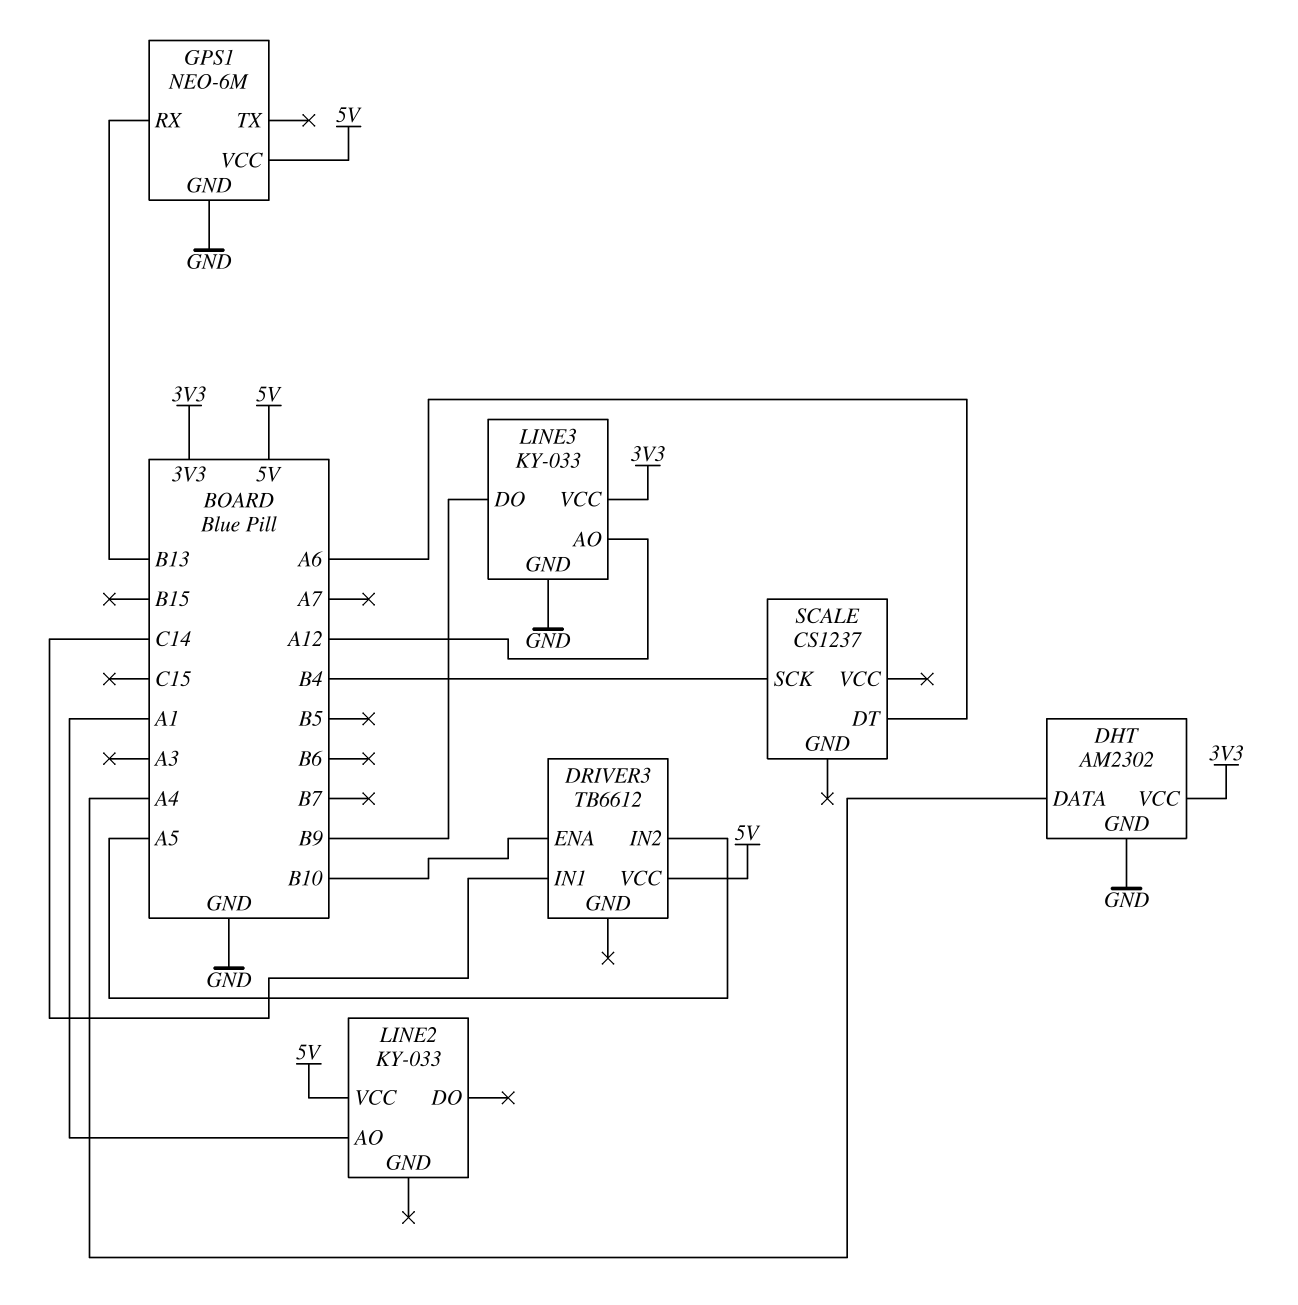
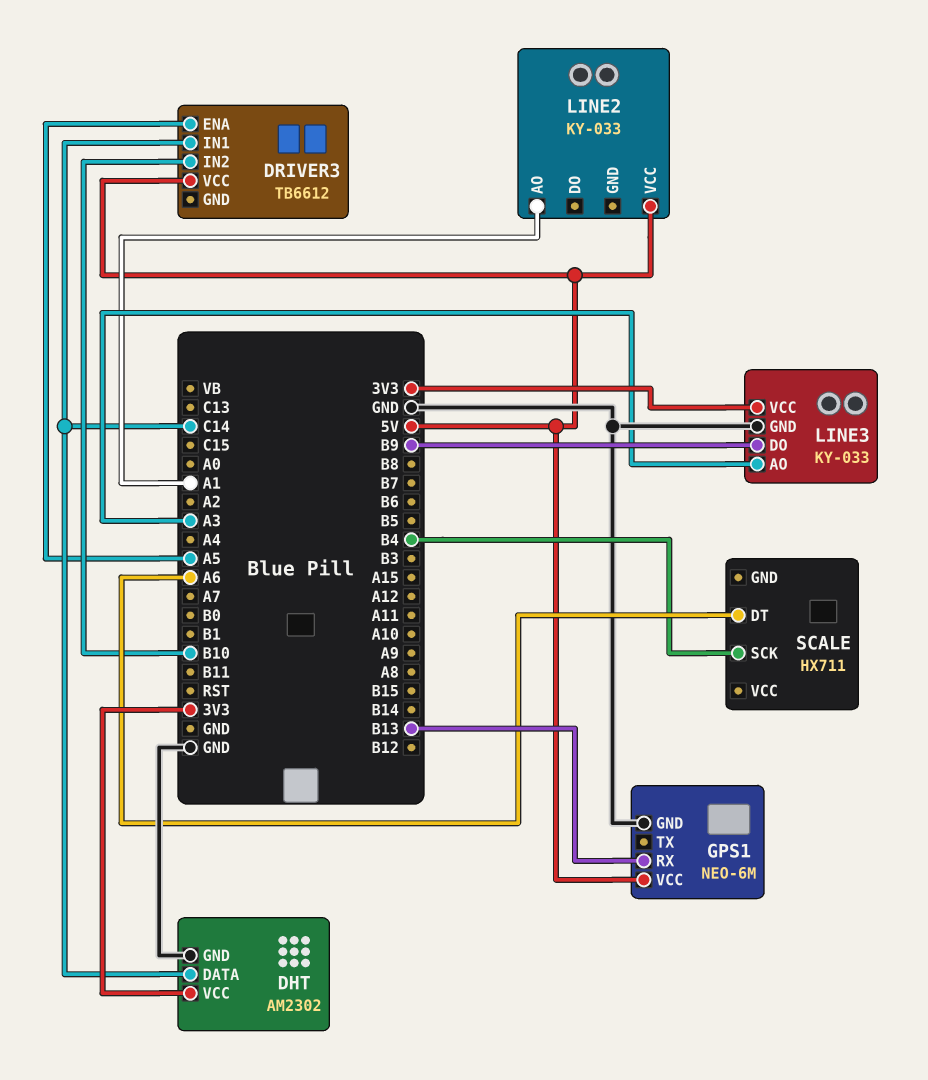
DHT pin DATA: A4 -> C14
DRIVER3 pin ENA: B10 -> A5
DRIVER3 pin IN2: A5 -> B10
LINE3 pin AO: A12 -> A3
SCALE: CS1237 -> HX711

